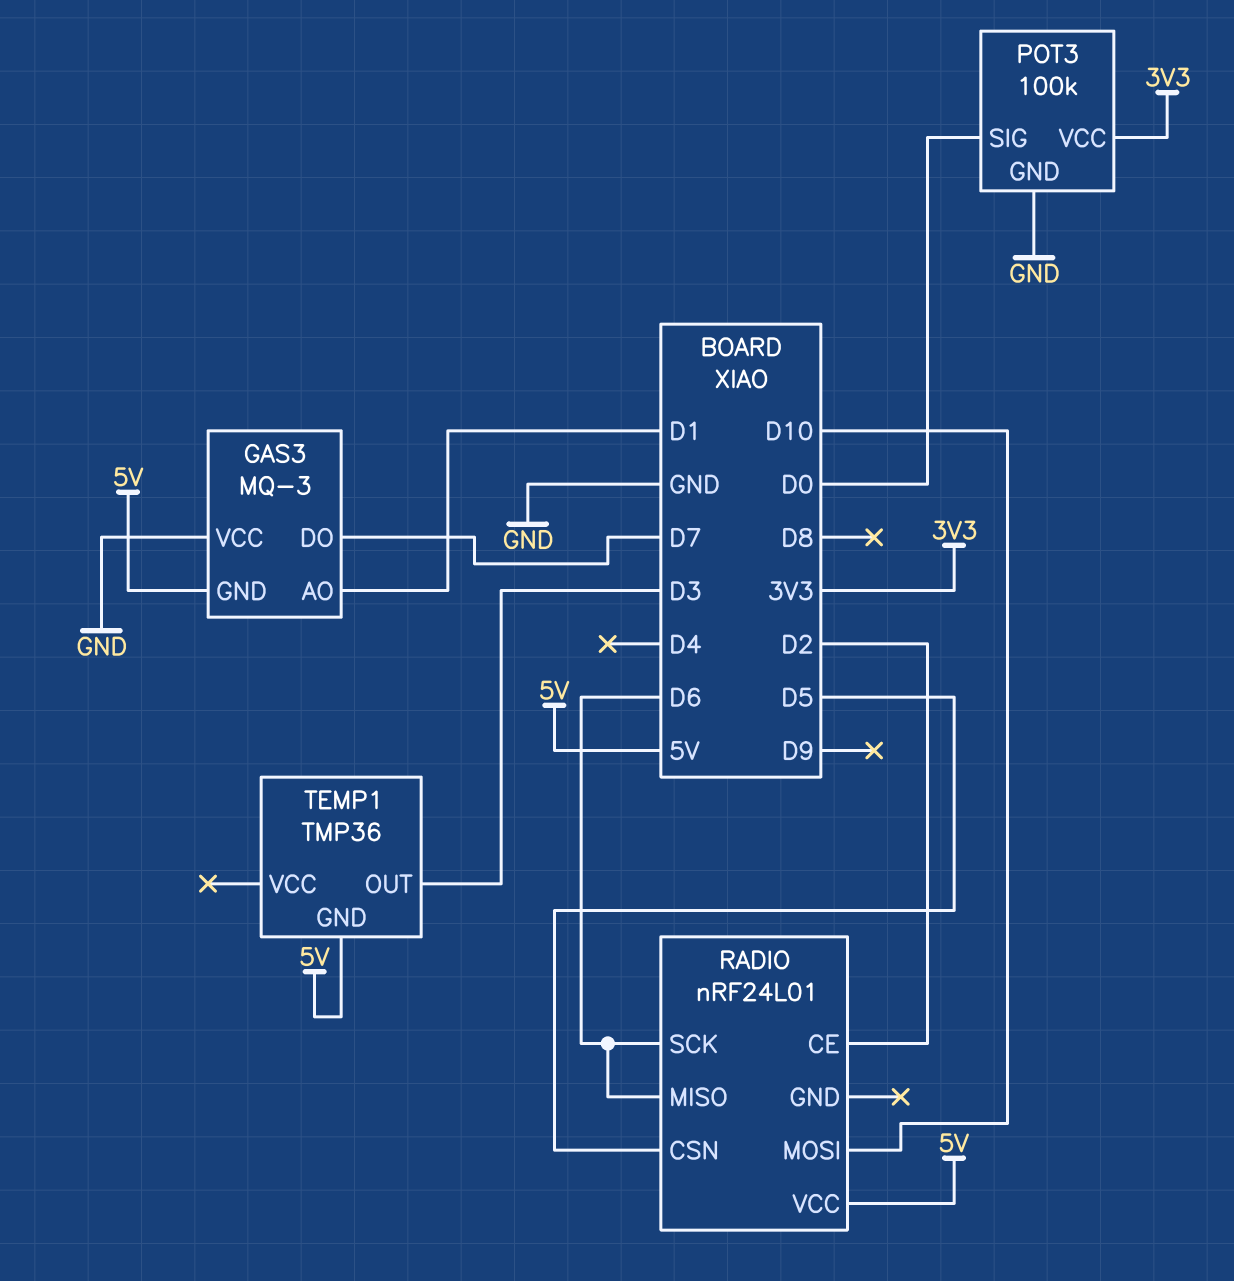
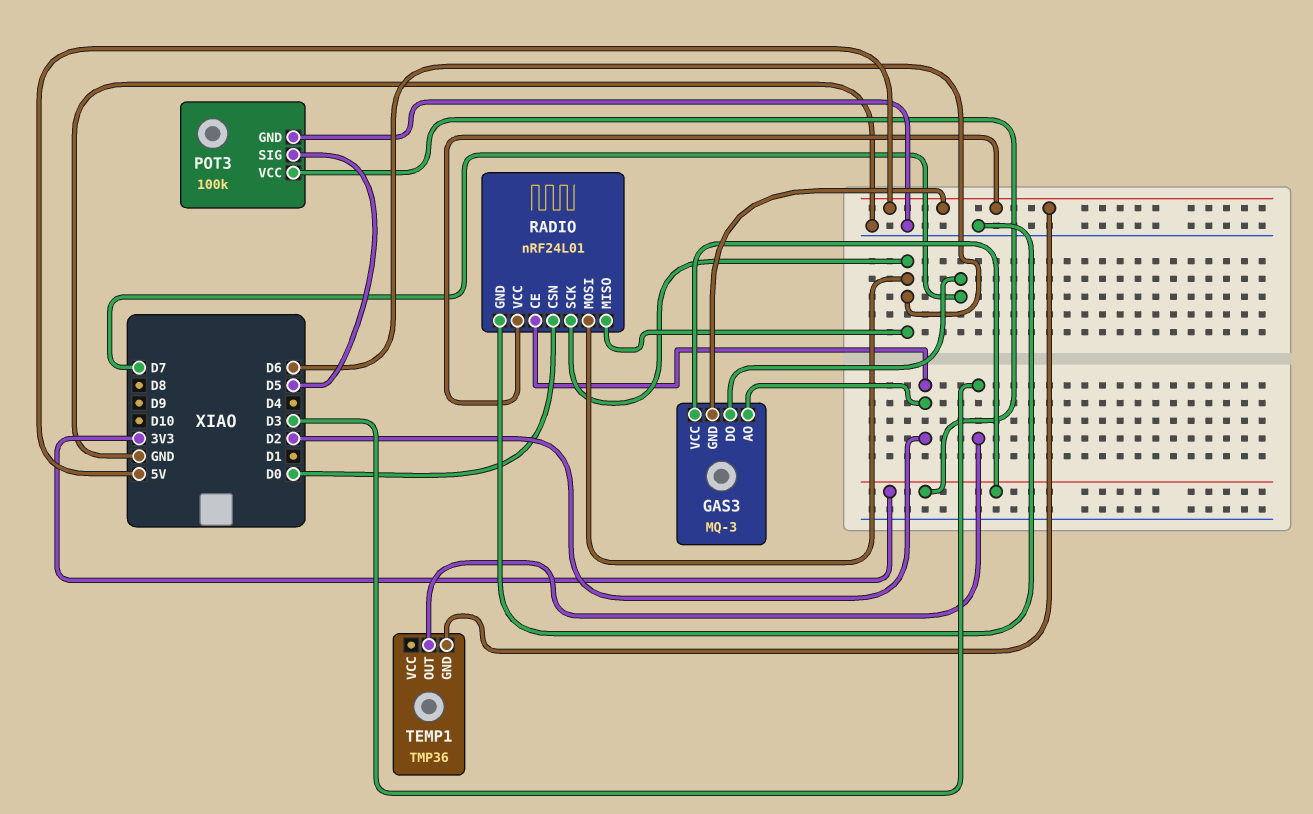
GAS3 pin AO: D1 -> D2
GAS3 pin VCC: GND -> 3V3
POT3 pin SIG: D0 -> D5
RADIO pin CSN: D5 -> D0
RADIO pin GND: none -> GND
RADIO pin MOSI: D10 -> D6

